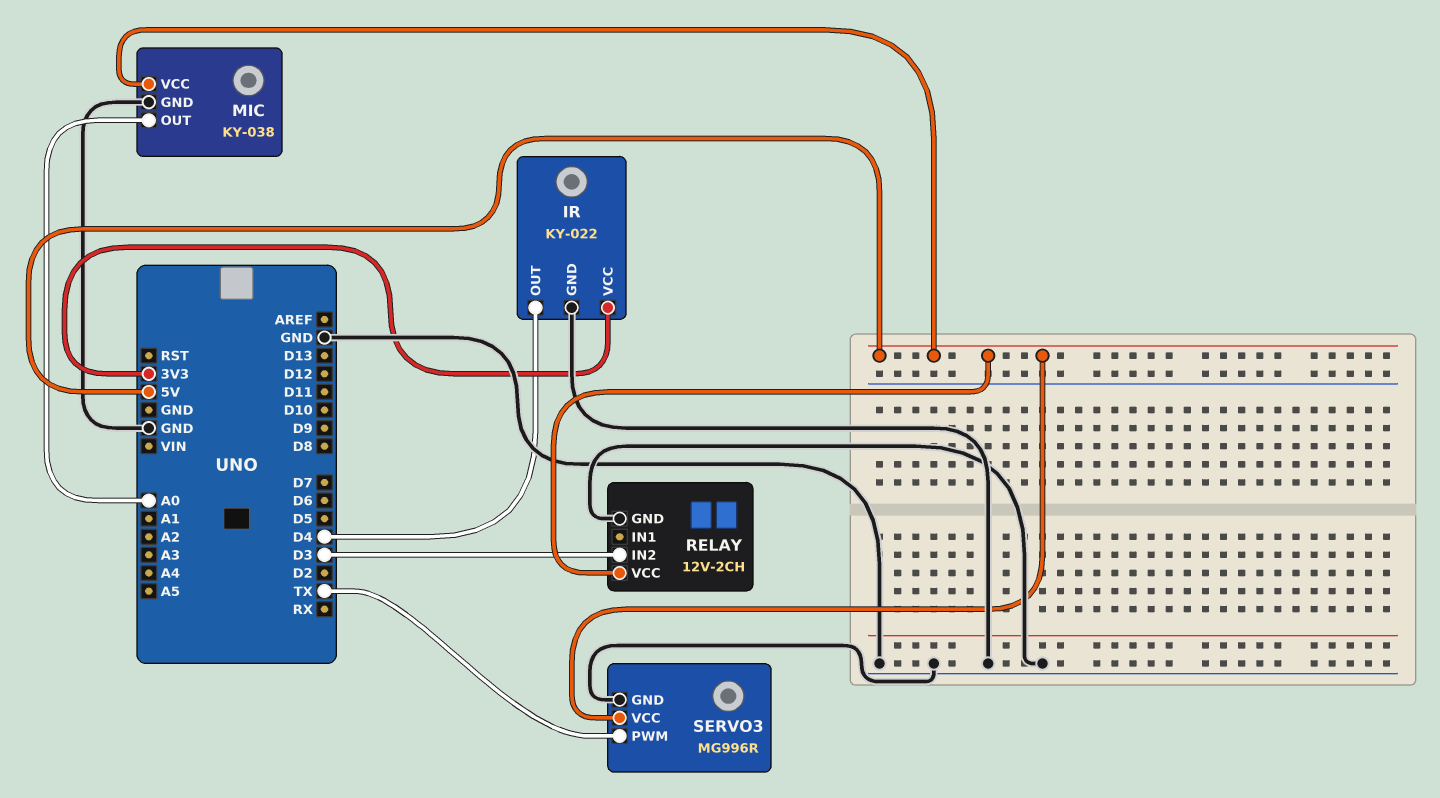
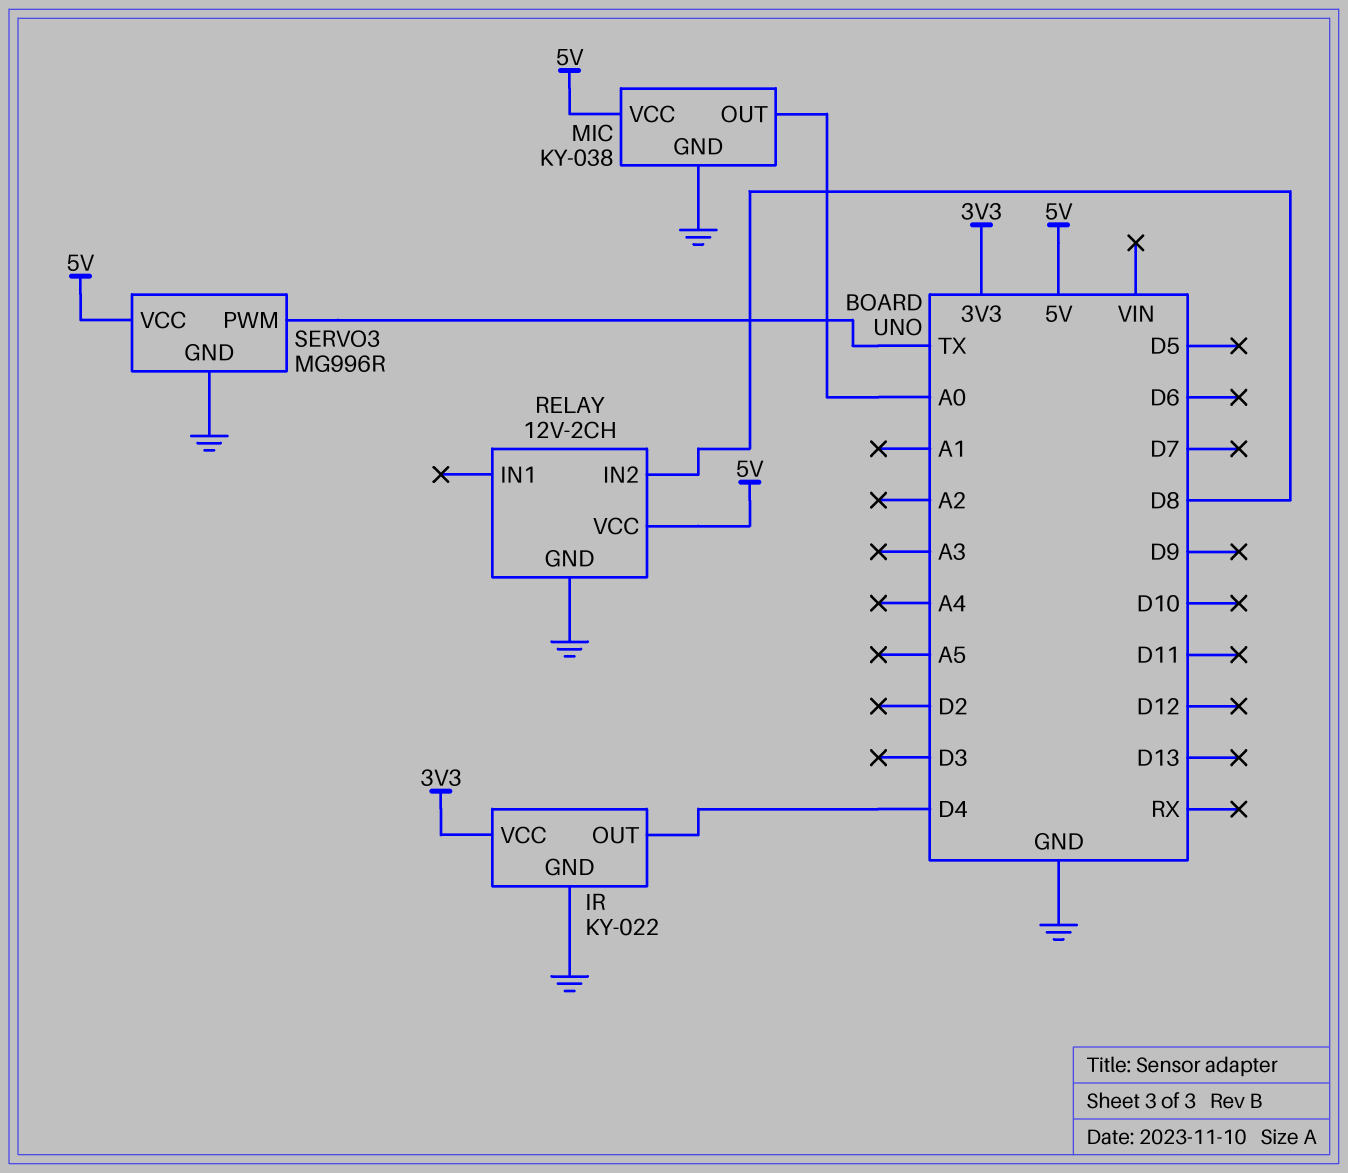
RELAY pin IN2: D3 -> D8

